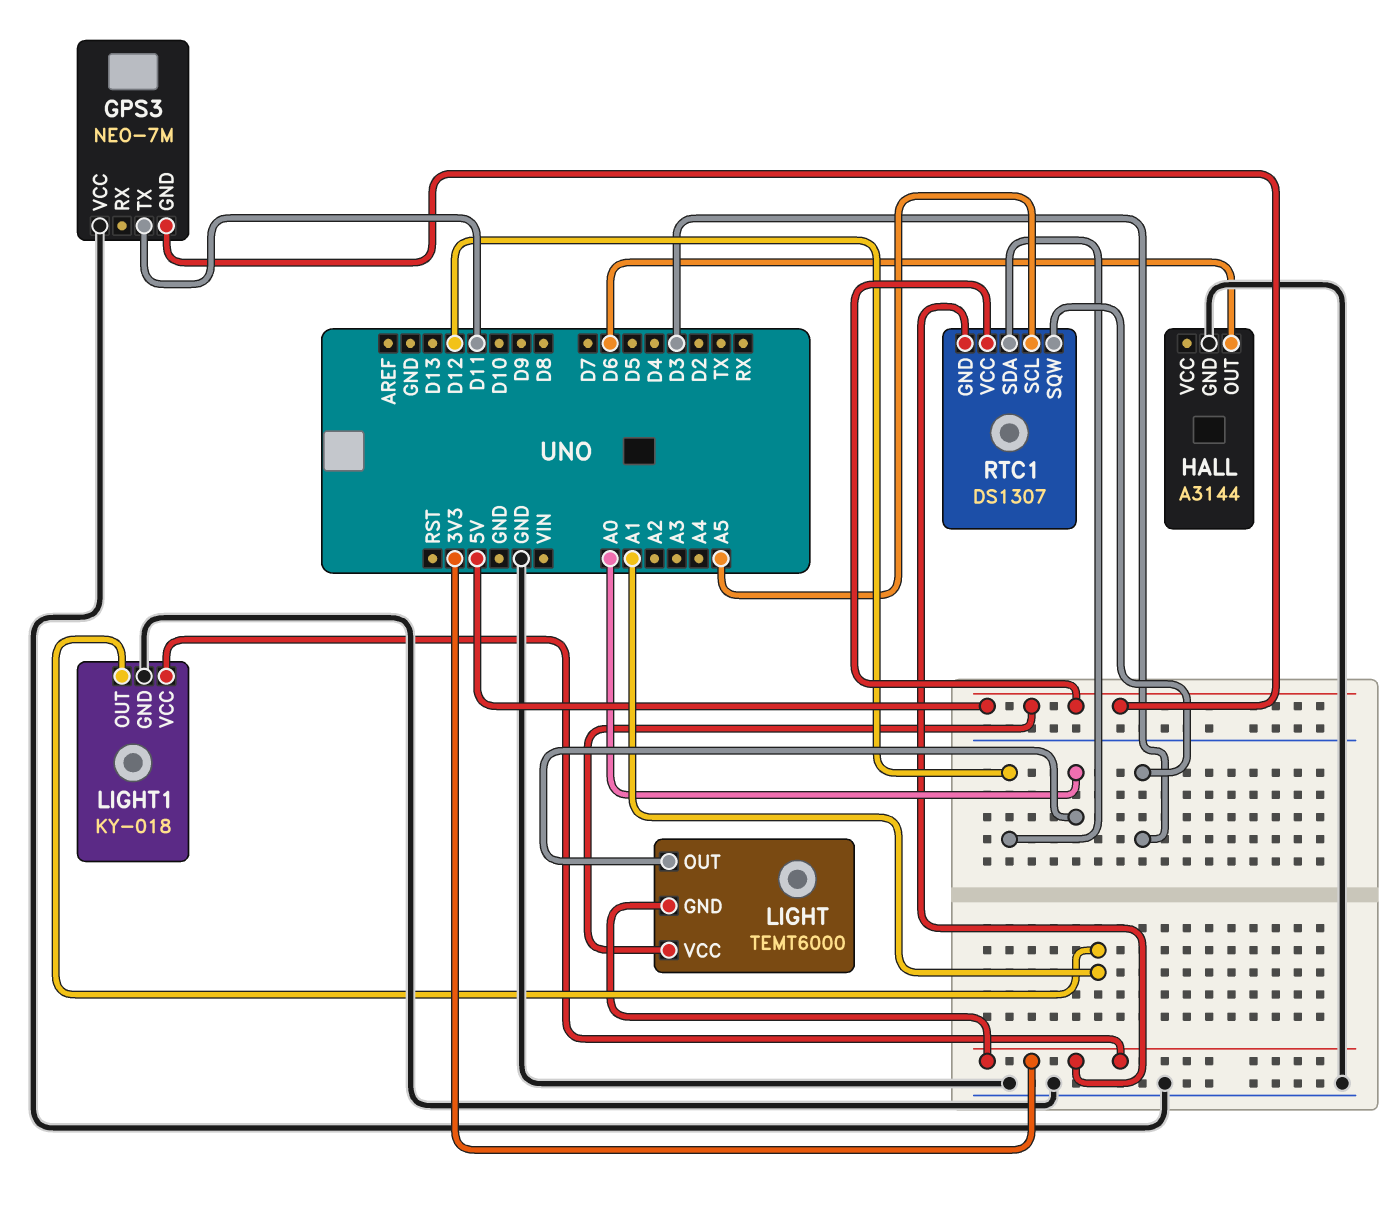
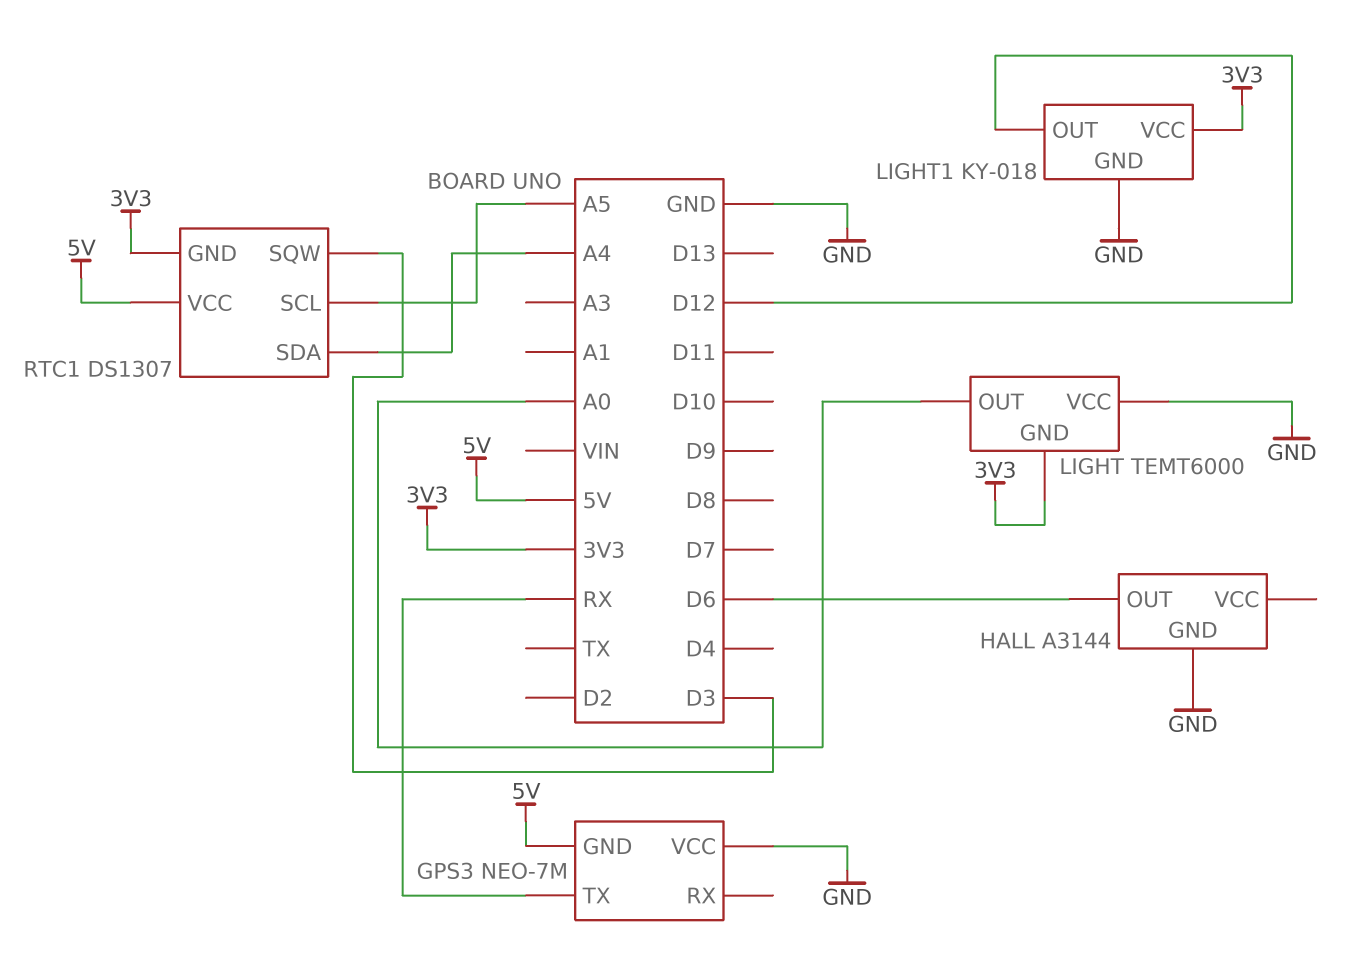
GPS3 pin TX: D11 -> RX
LIGHT pin VCC: 5V -> GND
LIGHT1 pin OUT: A1 -> D12
RTC1 pin SDA: D12 -> A4

